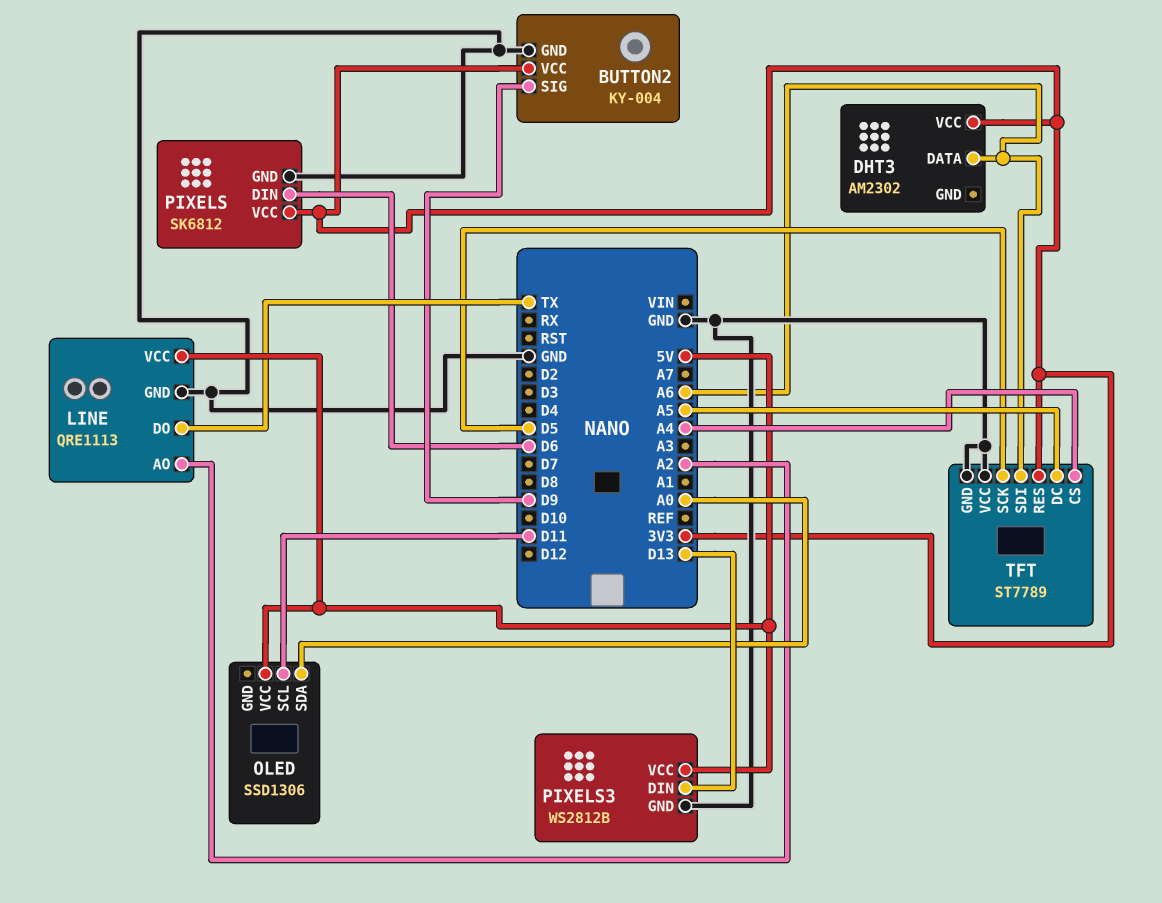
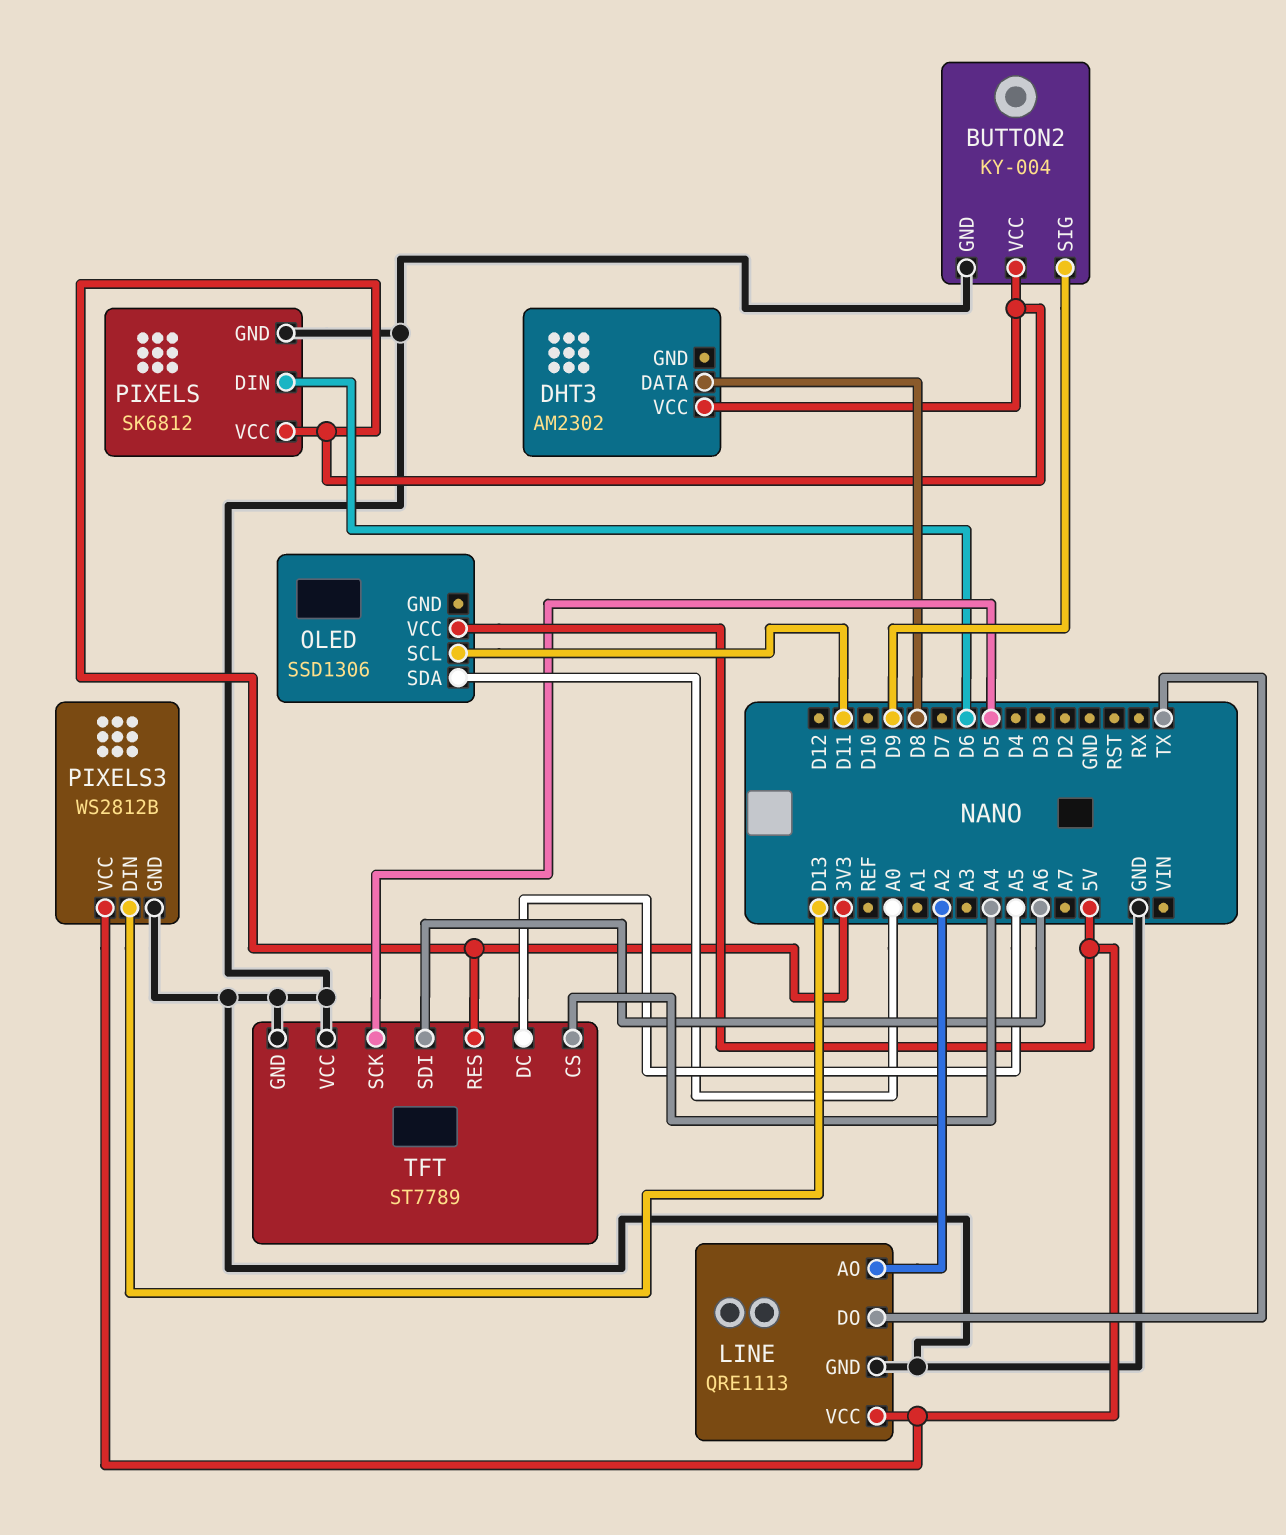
DHT3 pin DATA: A6 -> D8

